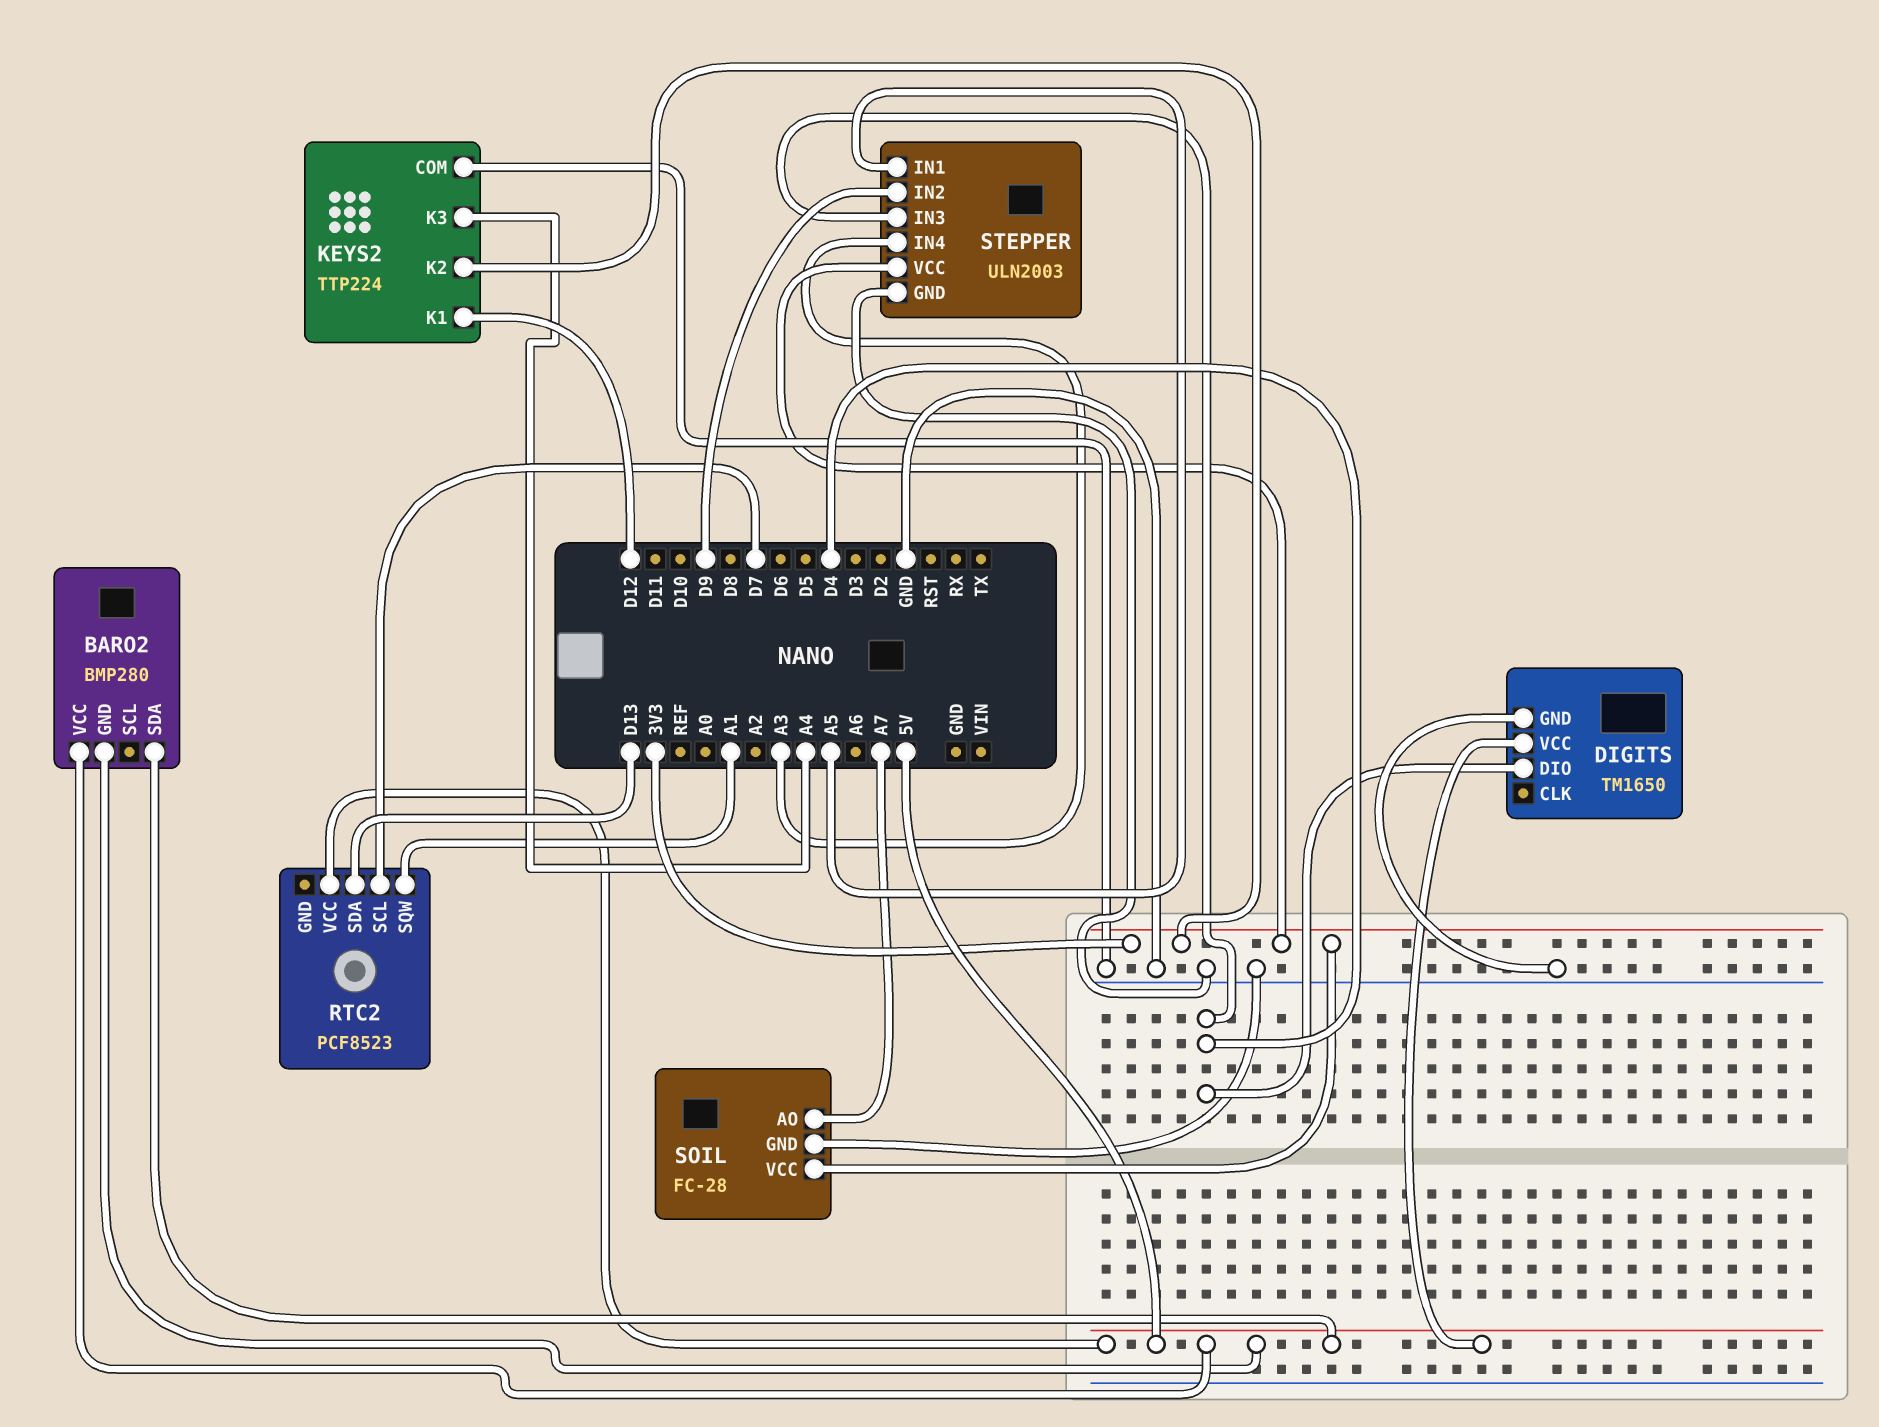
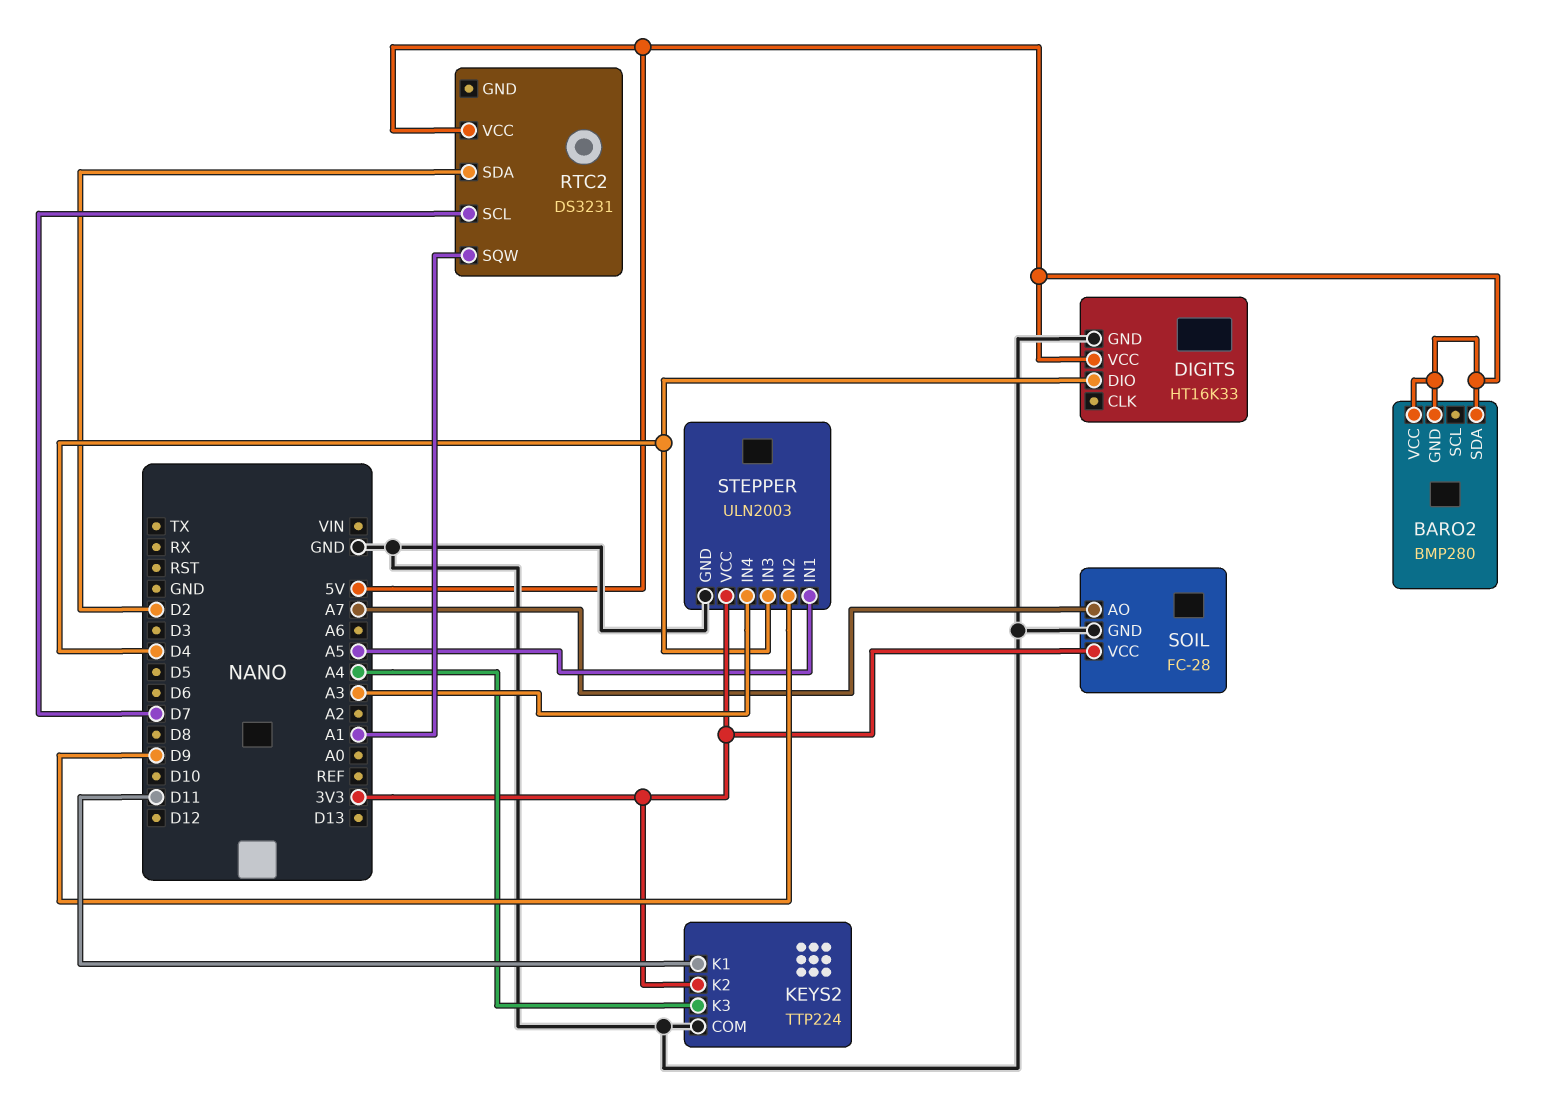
DIGITS: TM1650 -> HT16K33
KEYS2 pin K1: D12 -> D11
RTC2: PCF8523 -> DS3231
RTC2 pin SDA: D13 -> D2

